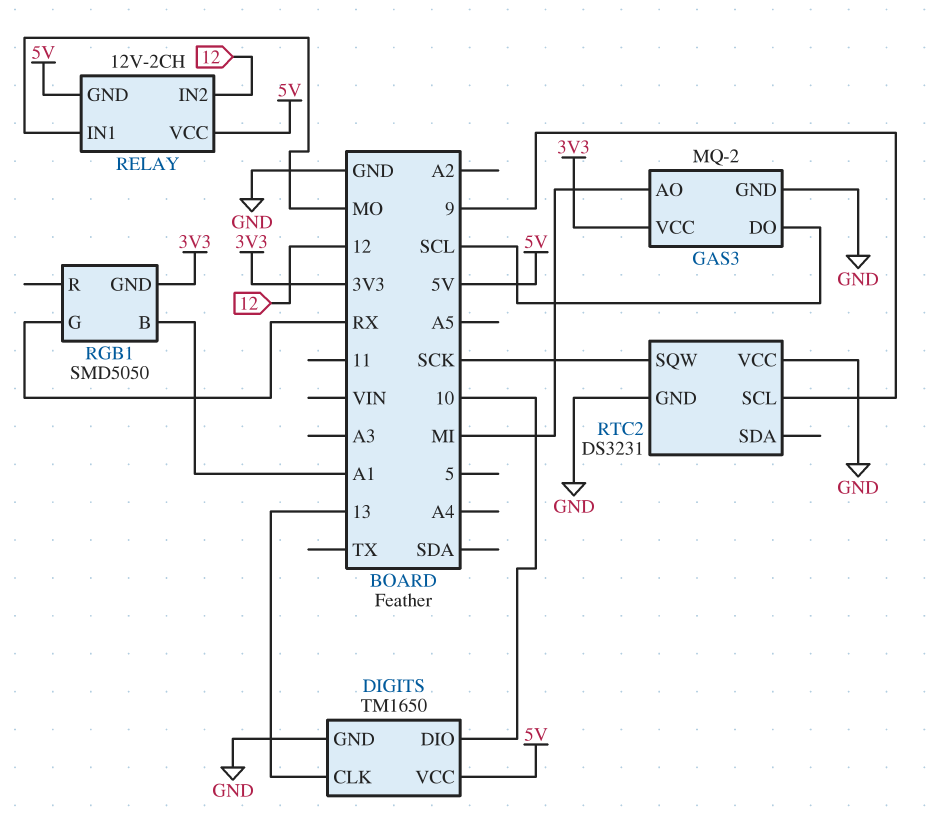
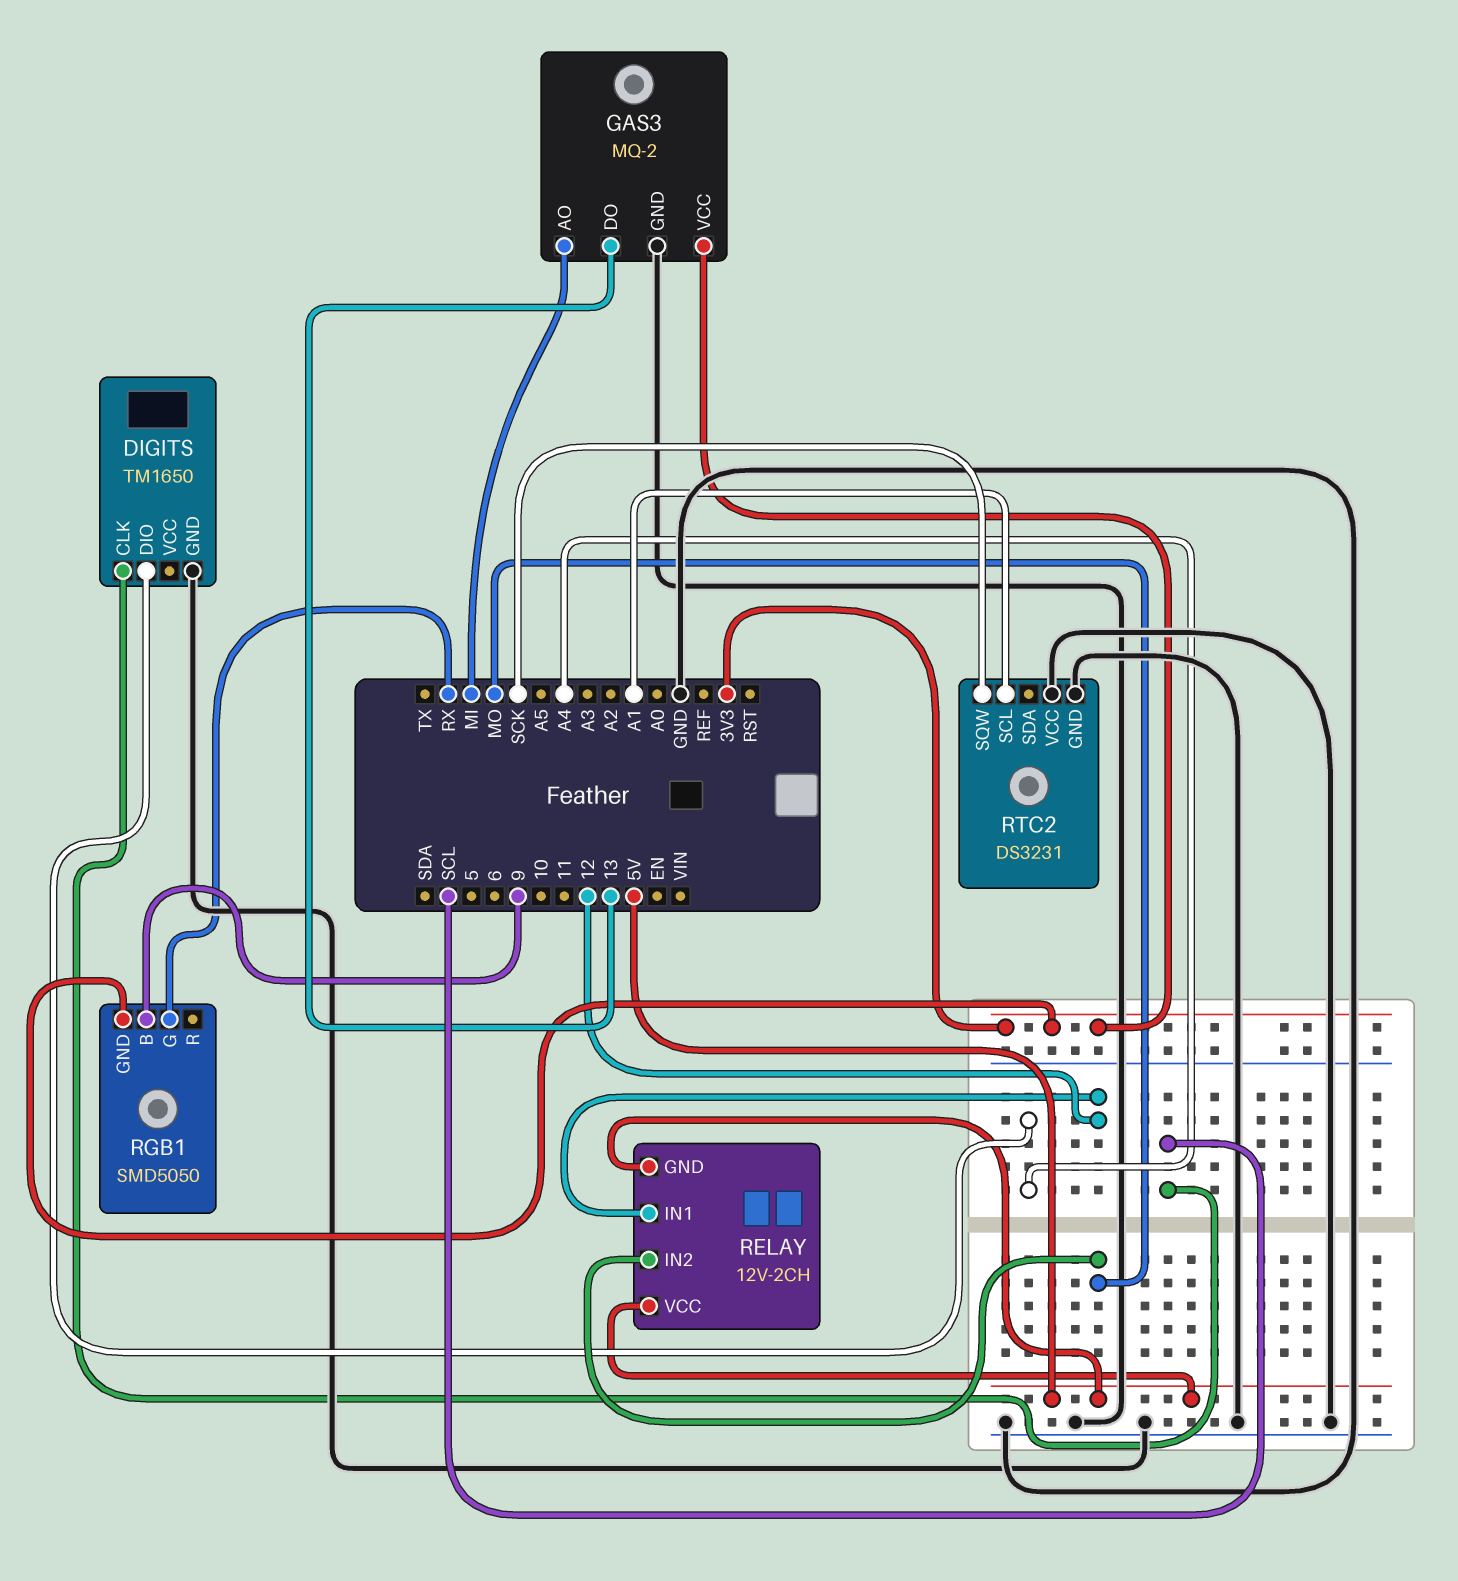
DIGITS pin CLK: 13 -> SCL
DIGITS pin DIO: 10 -> A4
DIGITS pin VCC: 5V -> none
GAS3 pin DO: SCL -> 13
RELAY pin IN1: MO -> 12
RELAY pin IN2: 12 -> MO
RGB1 pin B: A1 -> 9
RTC2 pin SCL: 9 -> A1

